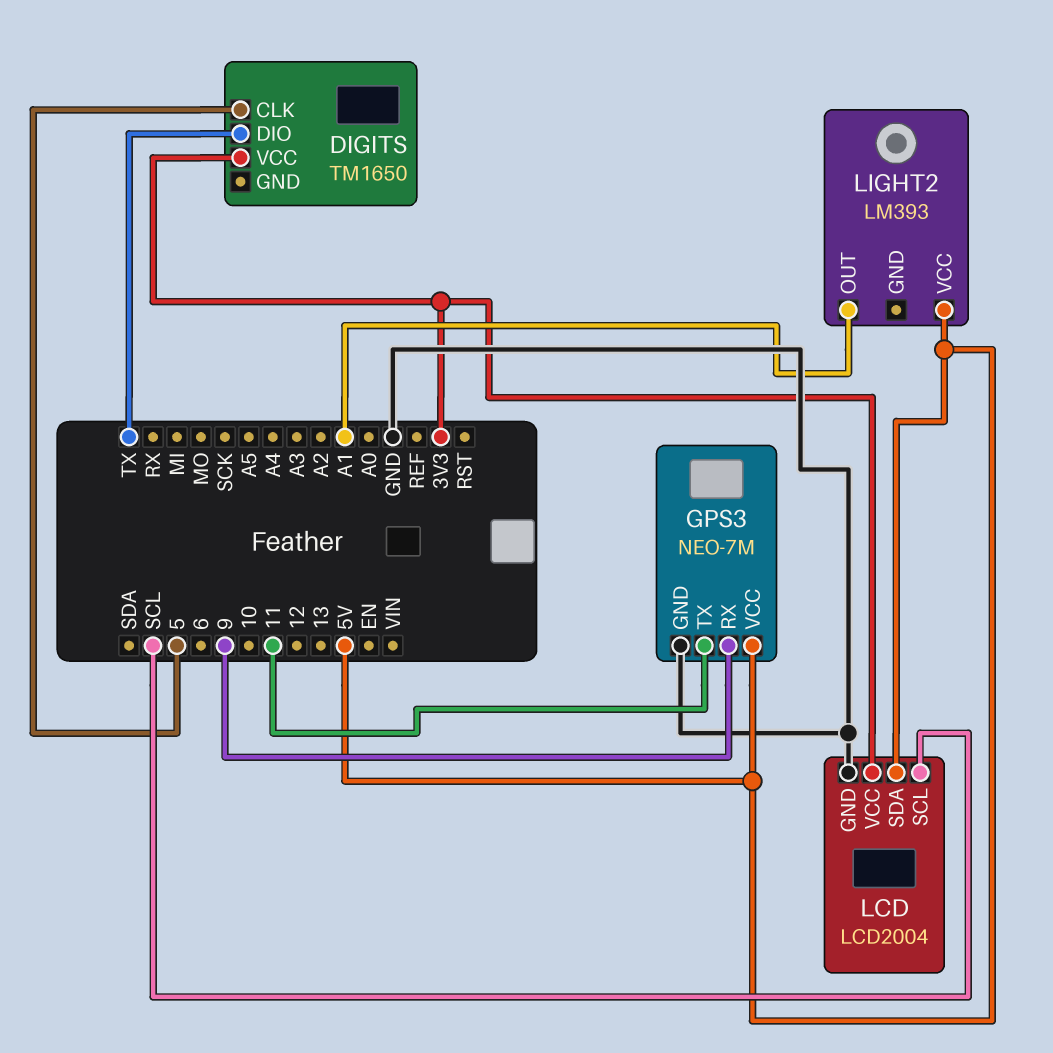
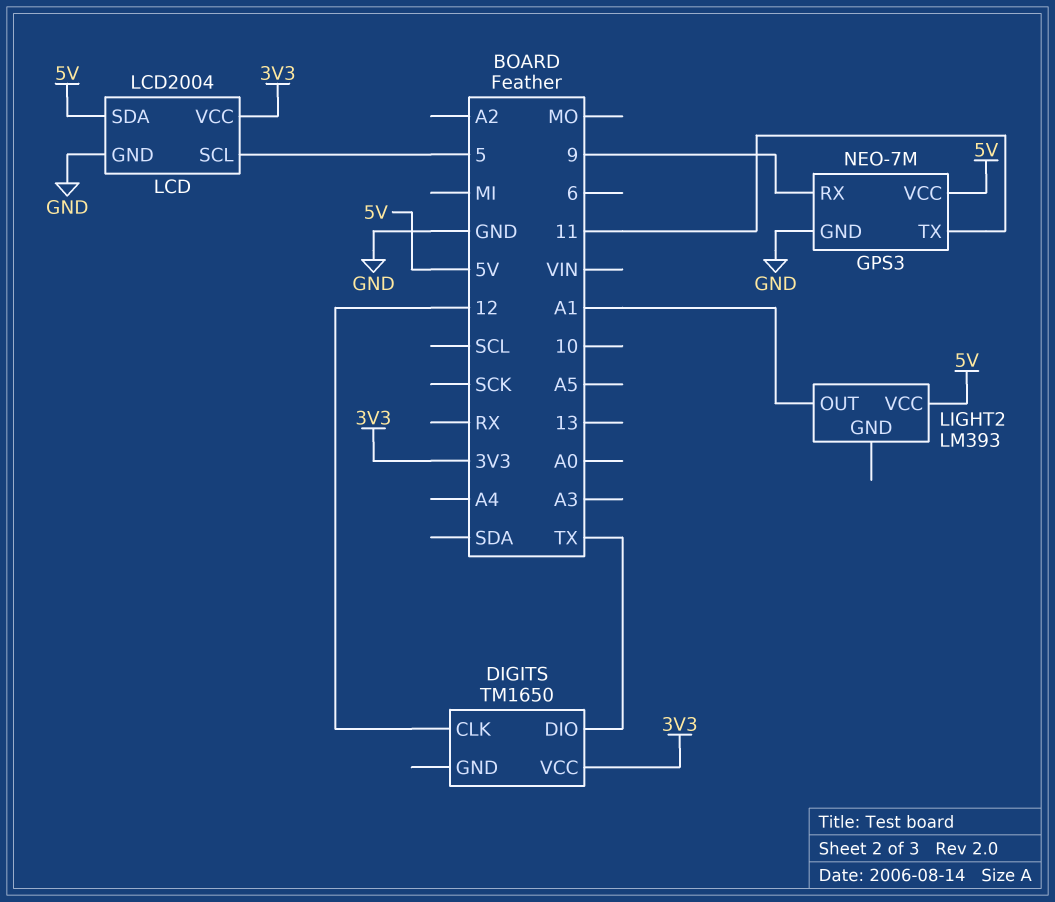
DIGITS pin CLK: 5 -> 12
LCD pin SCL: SCL -> 5

